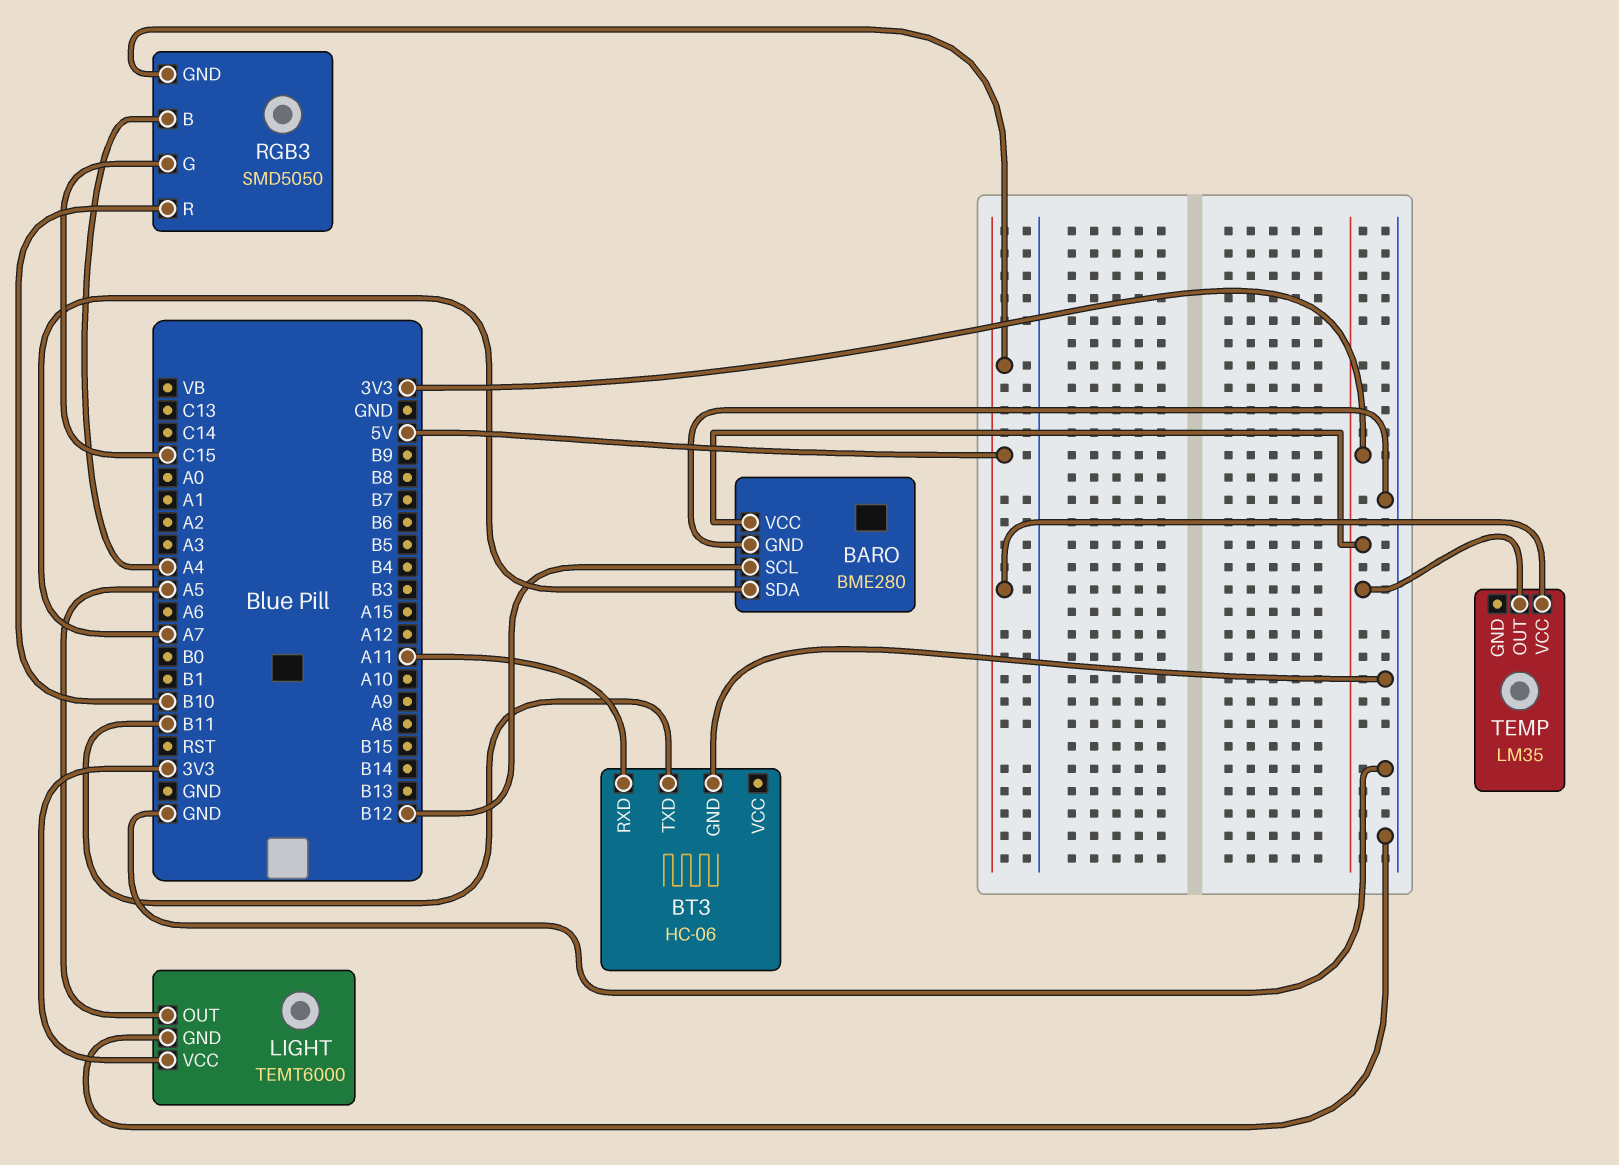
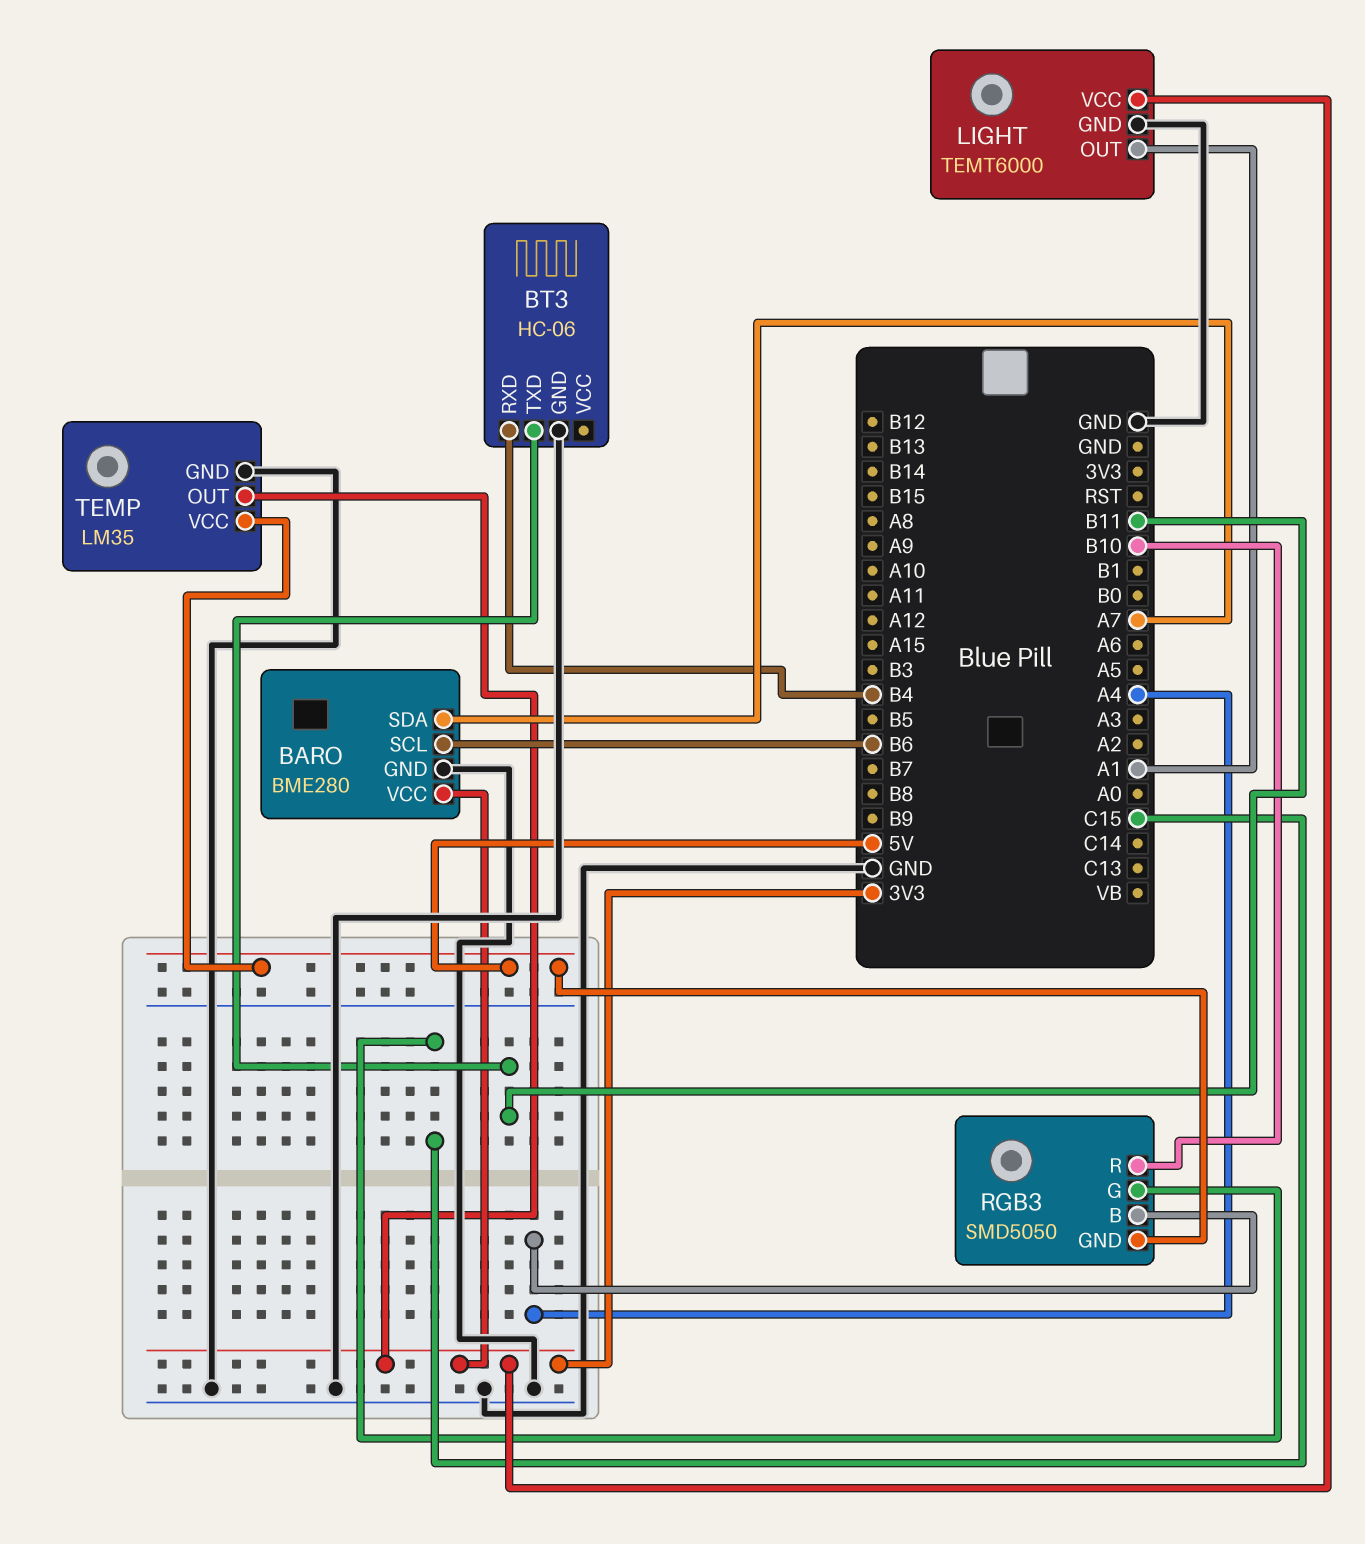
BARO pin SCL: B12 -> B6
BT3 pin RXD: A11 -> B4
LIGHT pin OUT: A5 -> A1
TEMP pin GND: none -> GND

